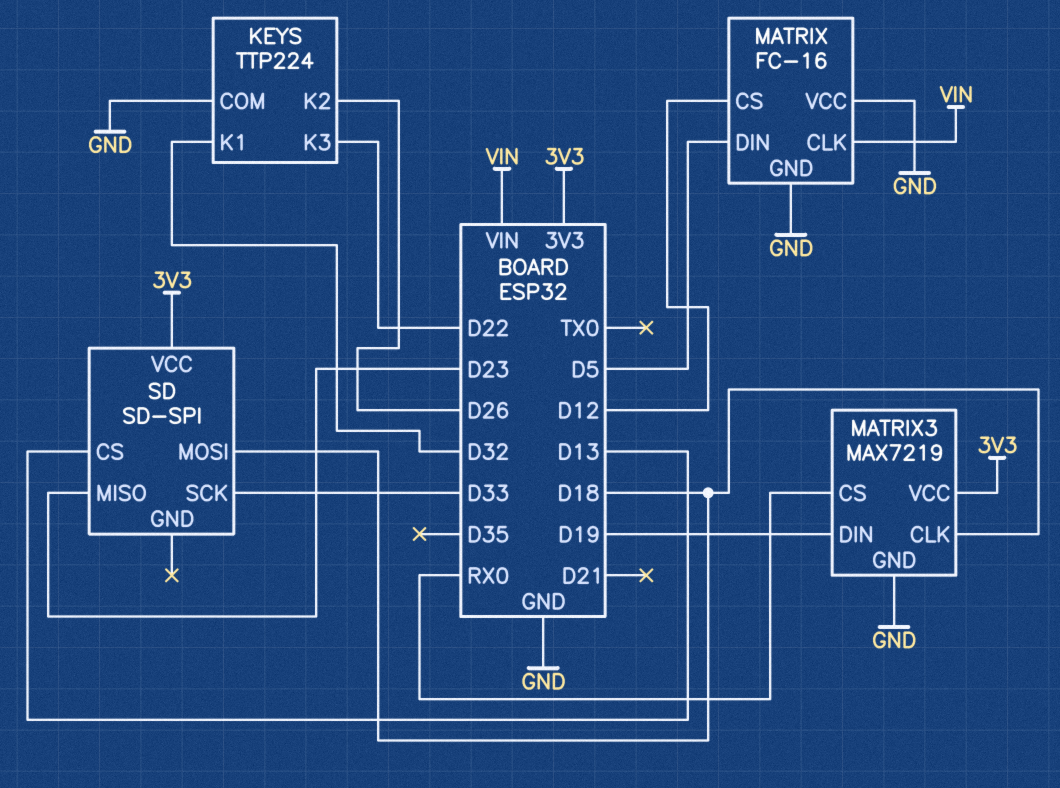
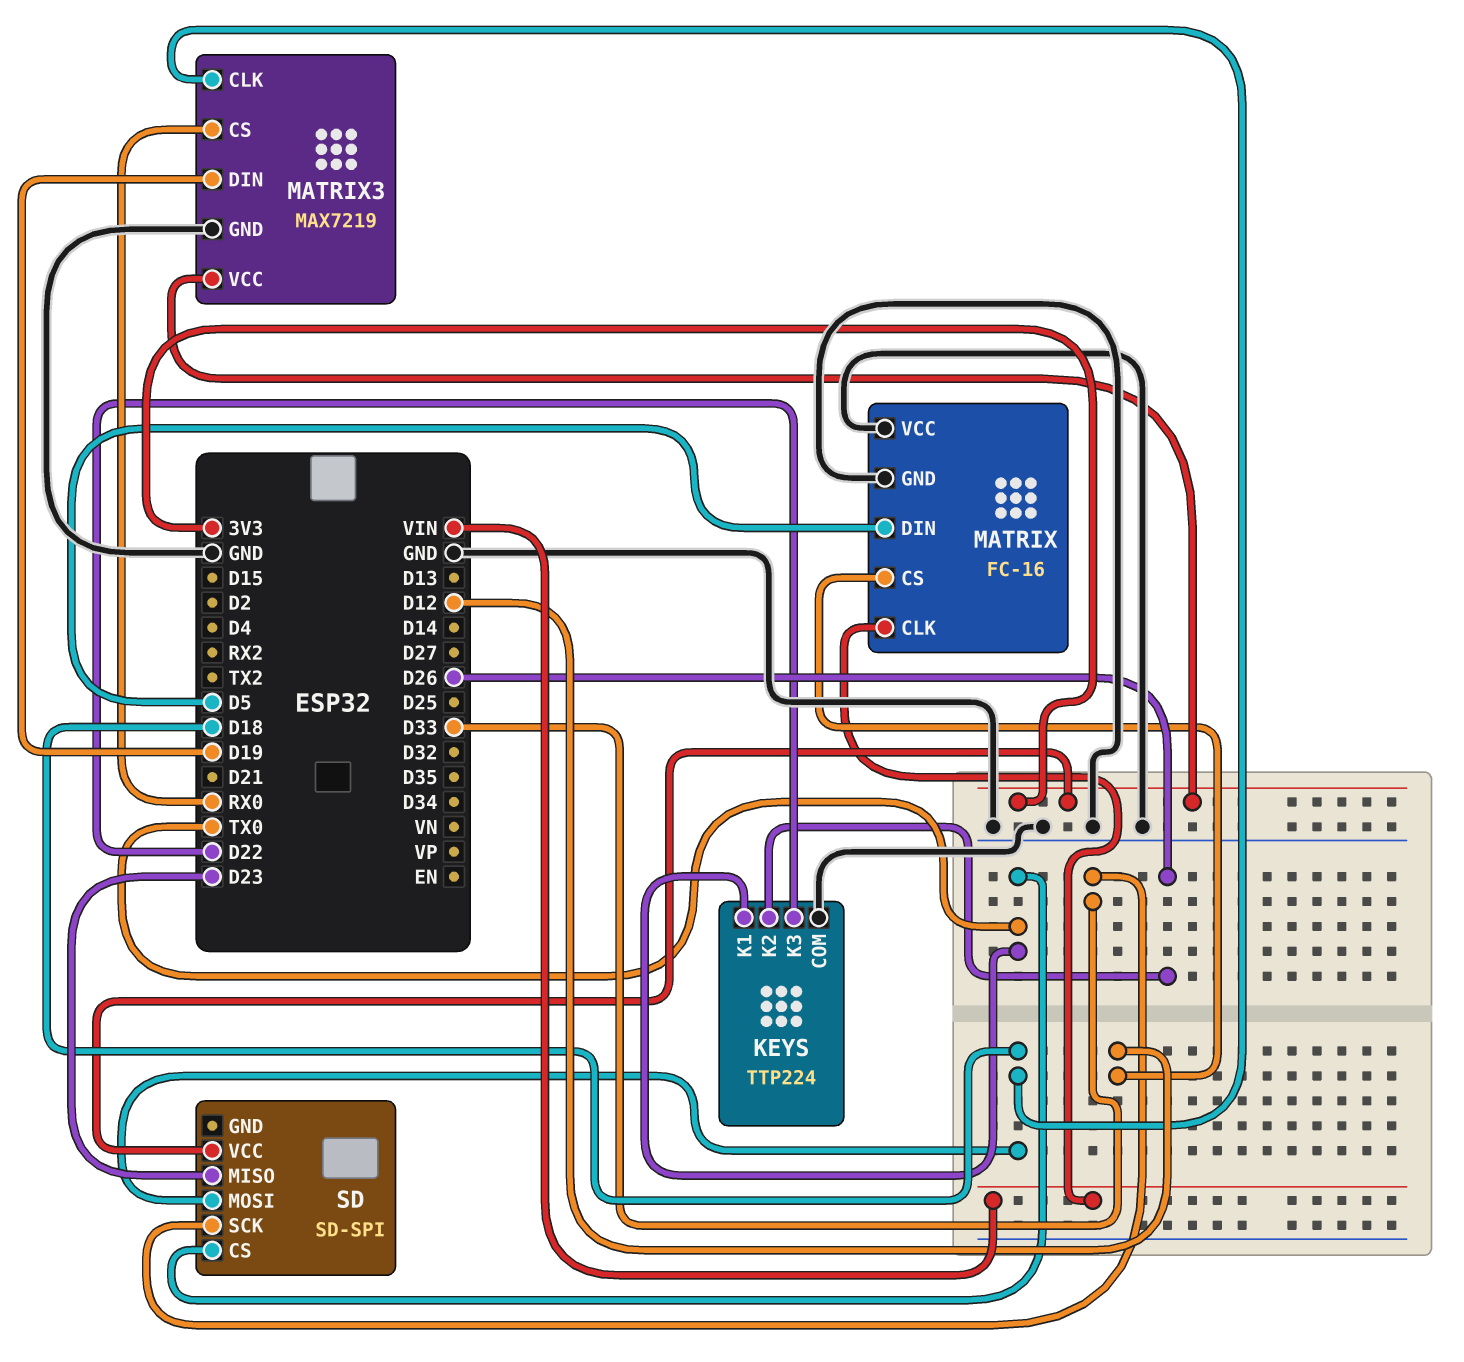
KEYS pin K1: D32 -> TX0
SD pin CS: D13 -> TX0

